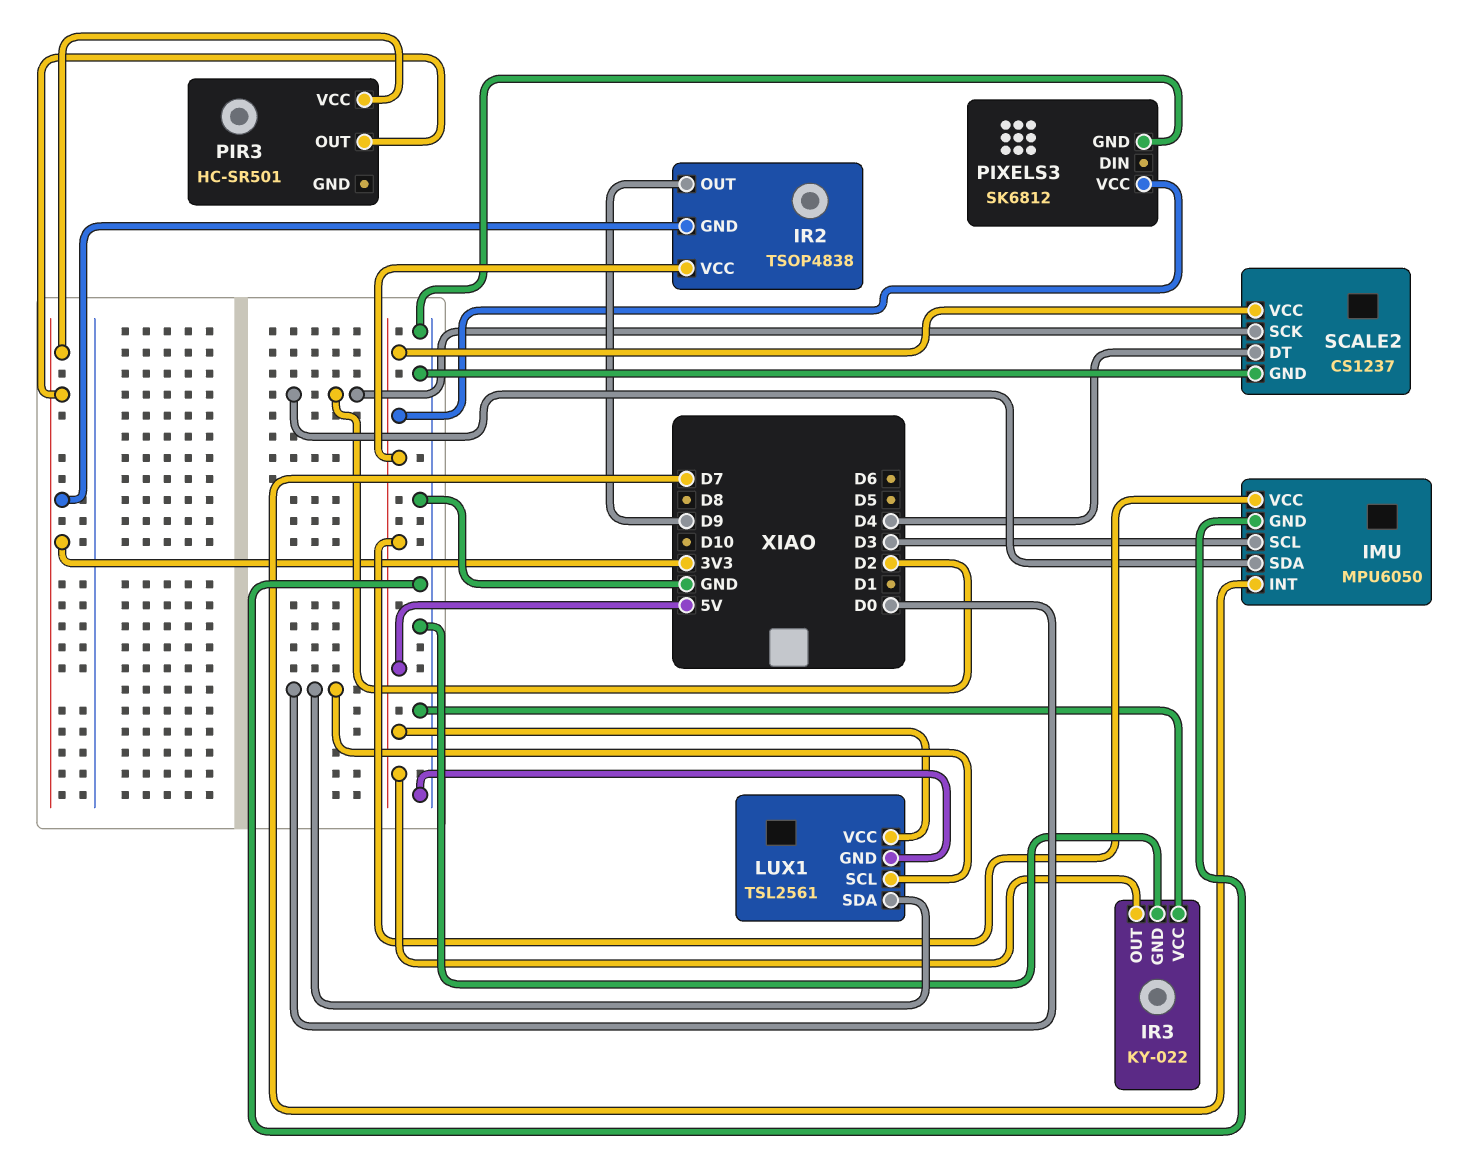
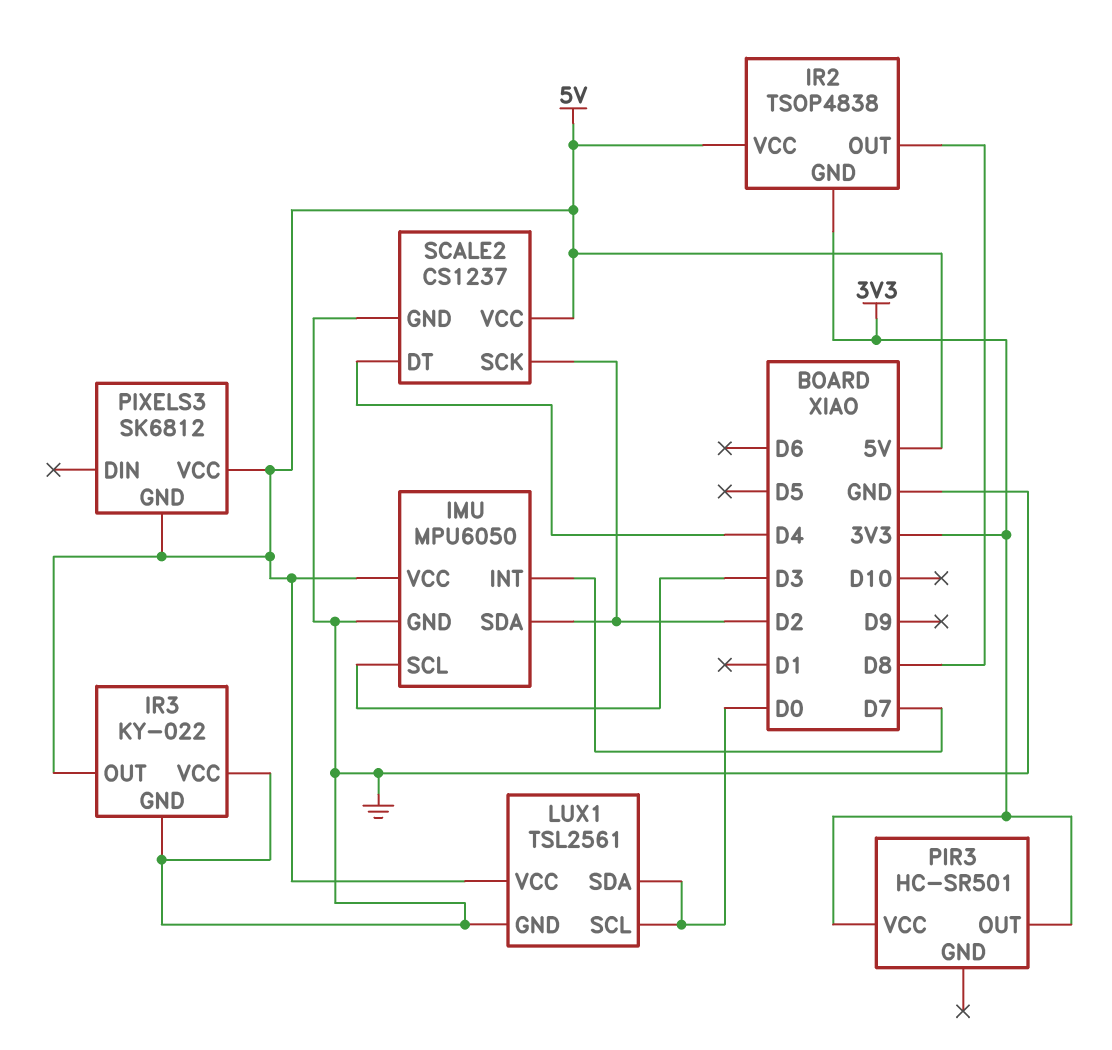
IR2 pin OUT: D9 -> D8
PIXELS3 pin GND: GND -> 5V

